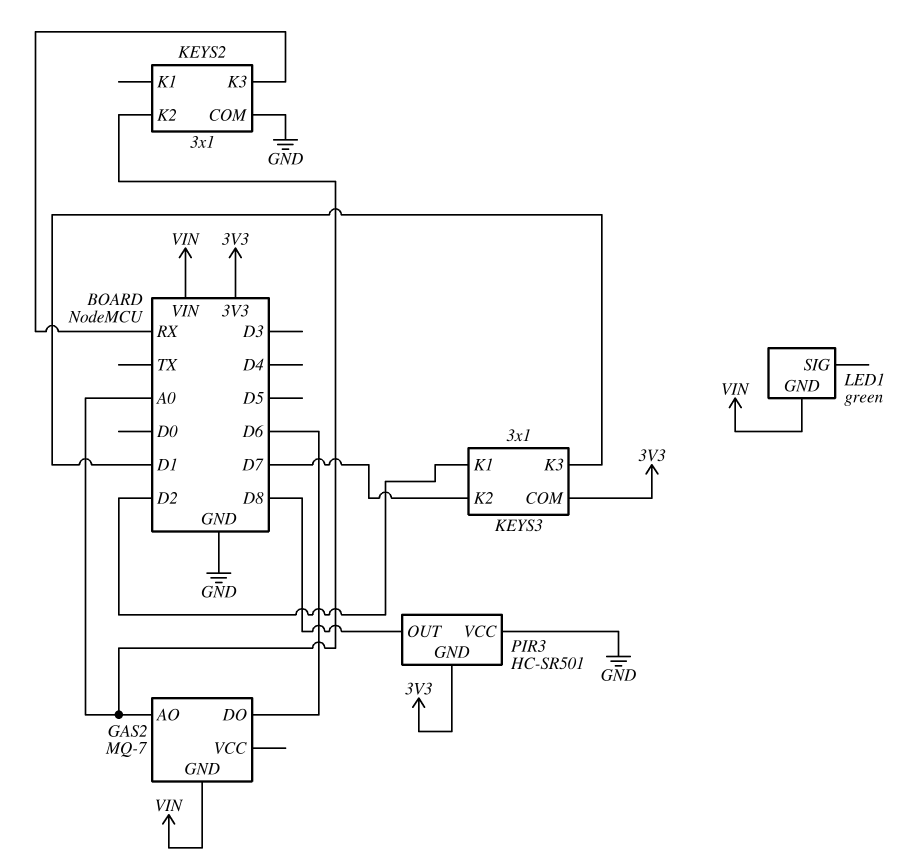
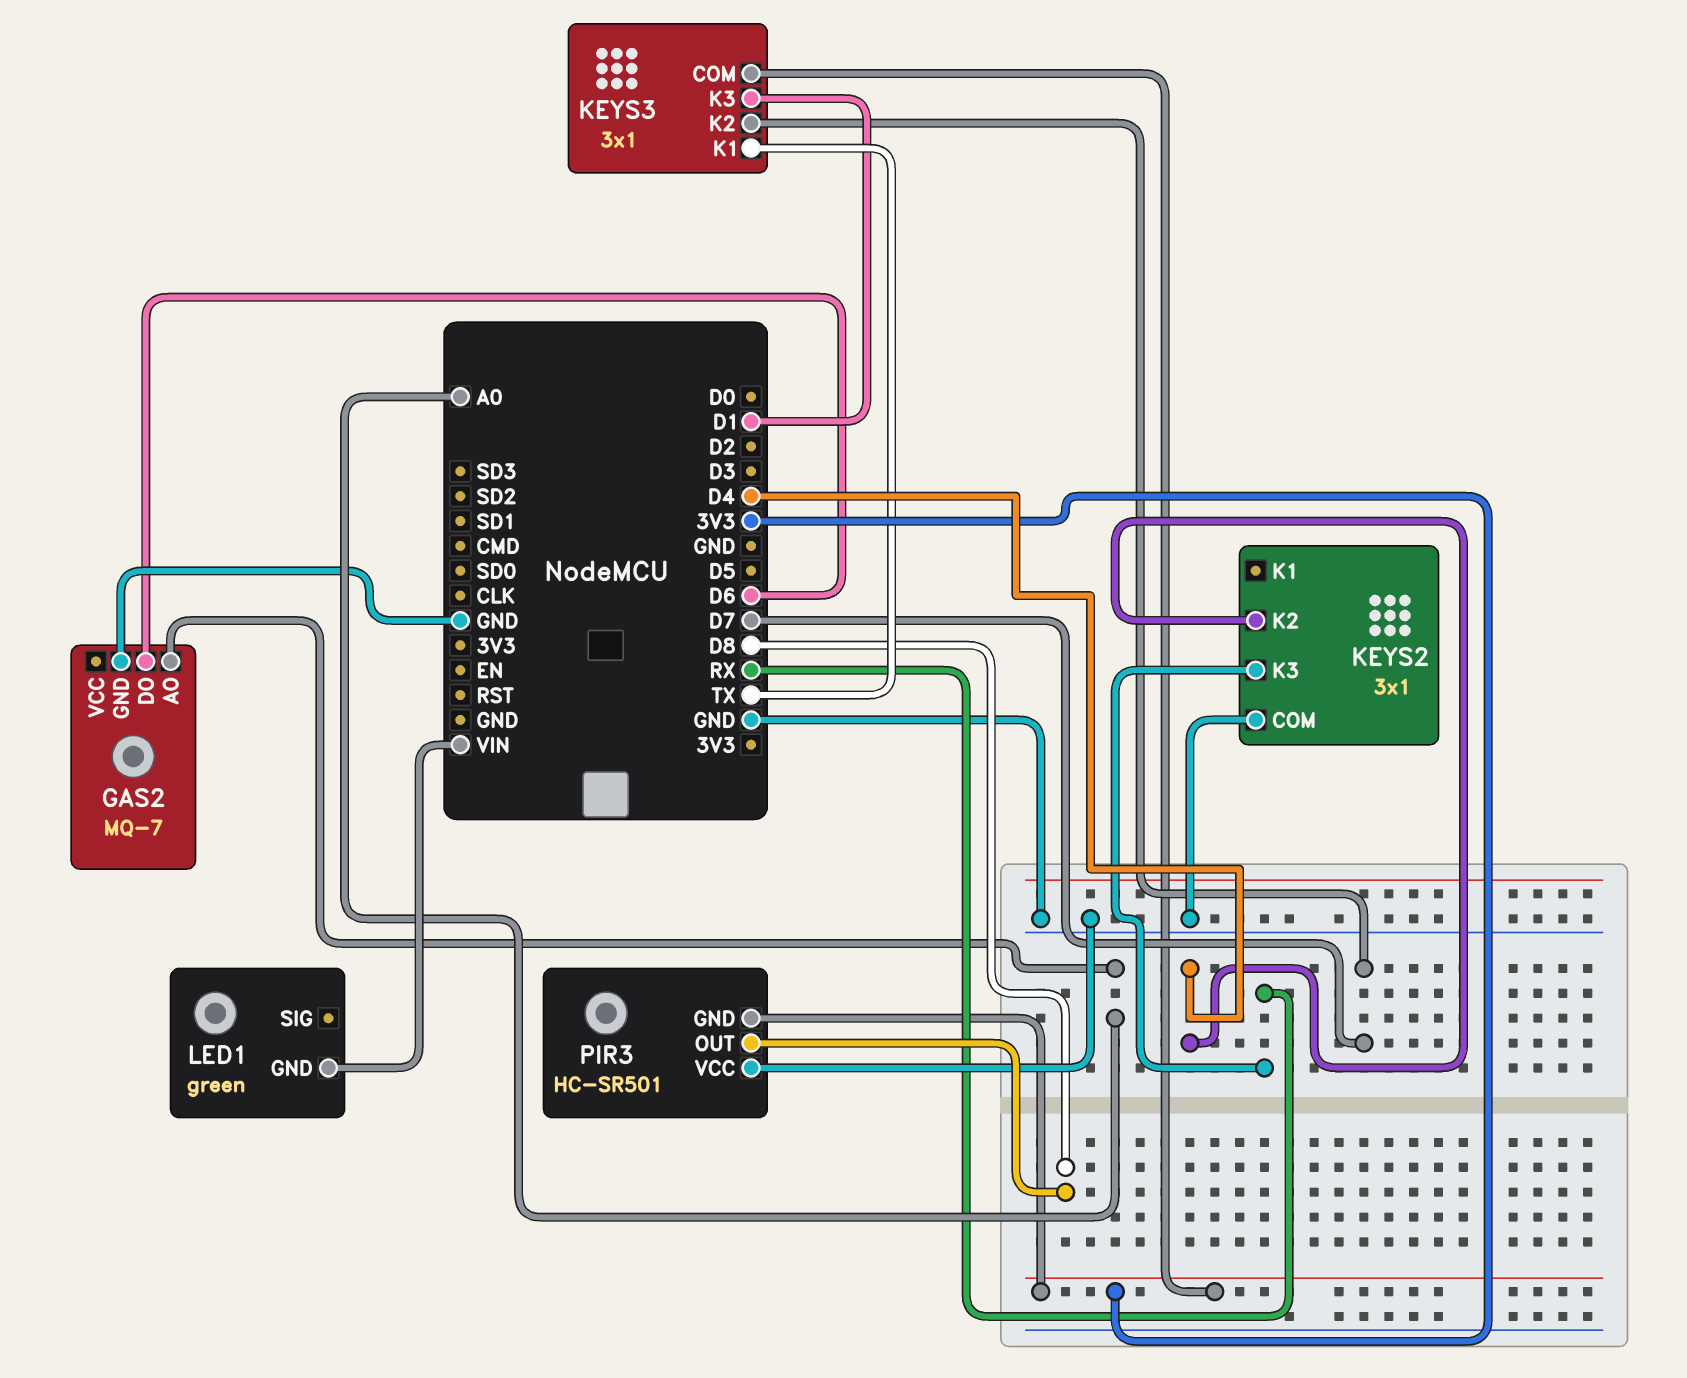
GAS2 pin GND: VIN -> GND
KEYS2 pin K2: A0 -> D4
KEYS3 pin K1: D2 -> TX

